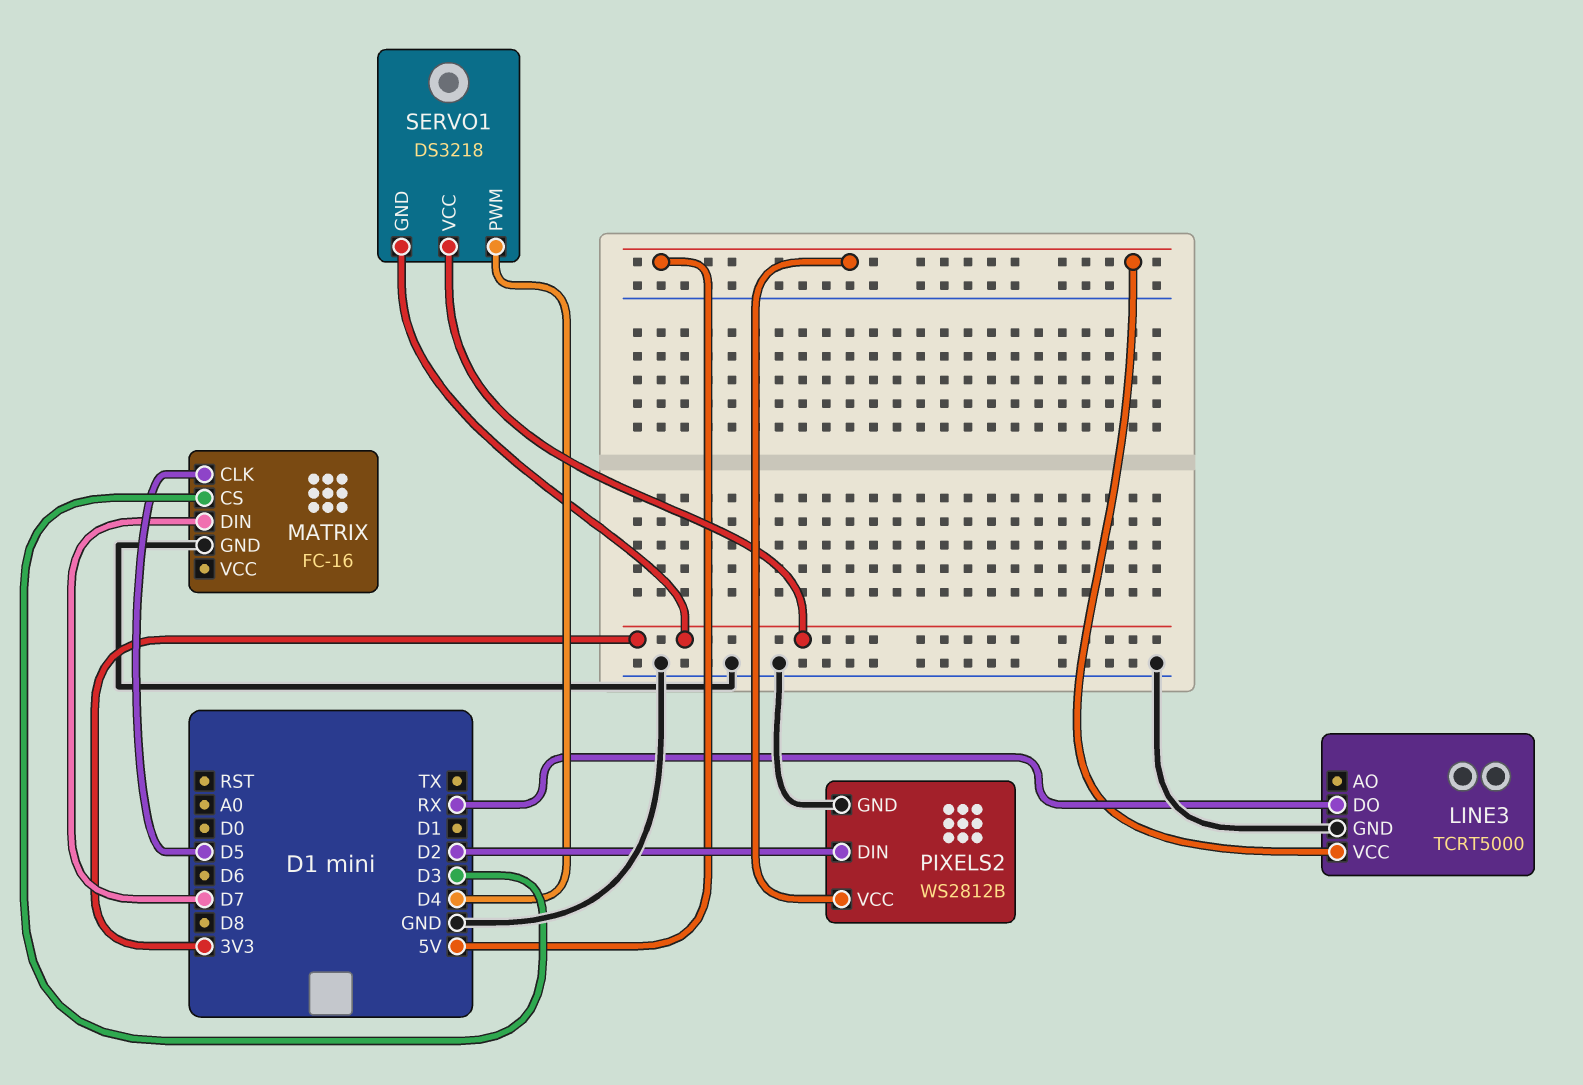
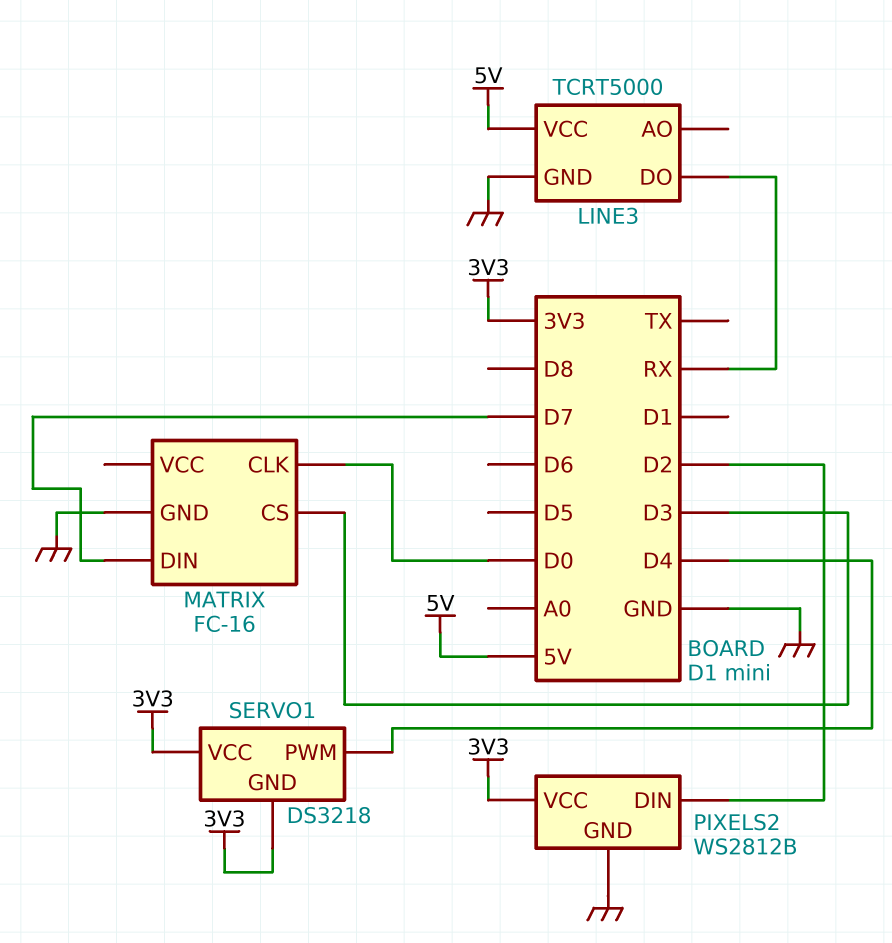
MATRIX pin CLK: D5 -> D0
PIXELS2 pin VCC: 5V -> 3V3

